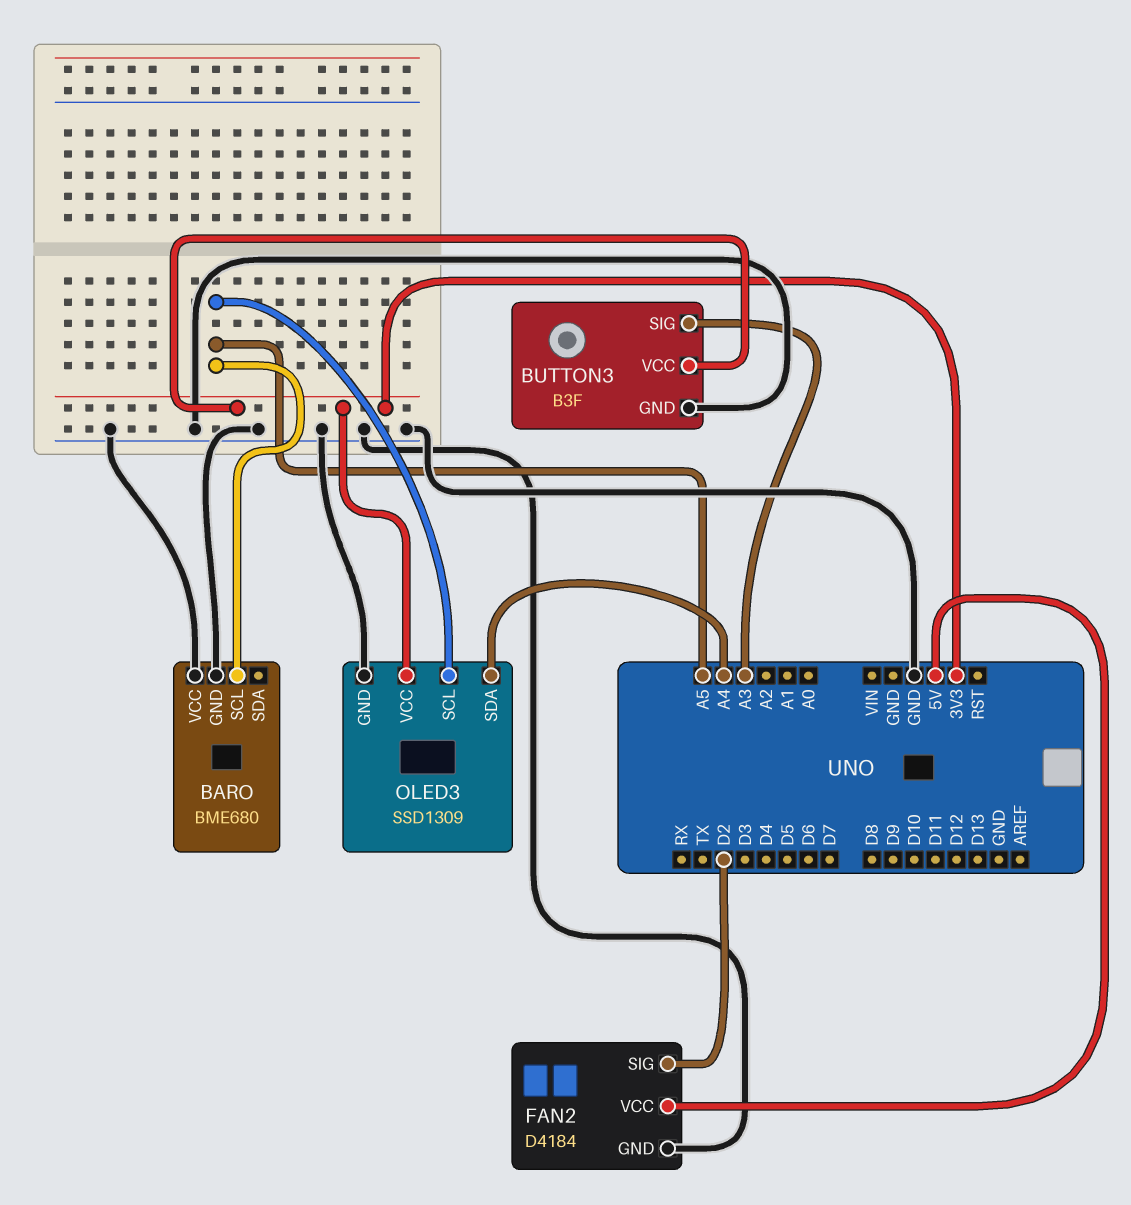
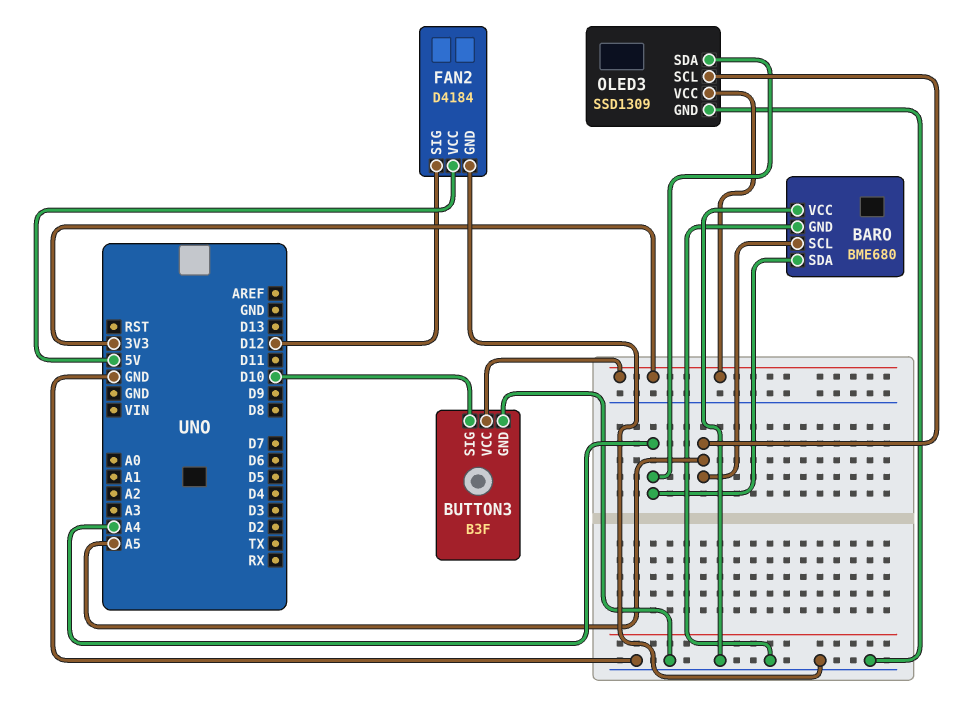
BARO pin SDA: none -> A4
BUTTON3 pin SIG: A3 -> D10
FAN2 pin SIG: D2 -> D12

